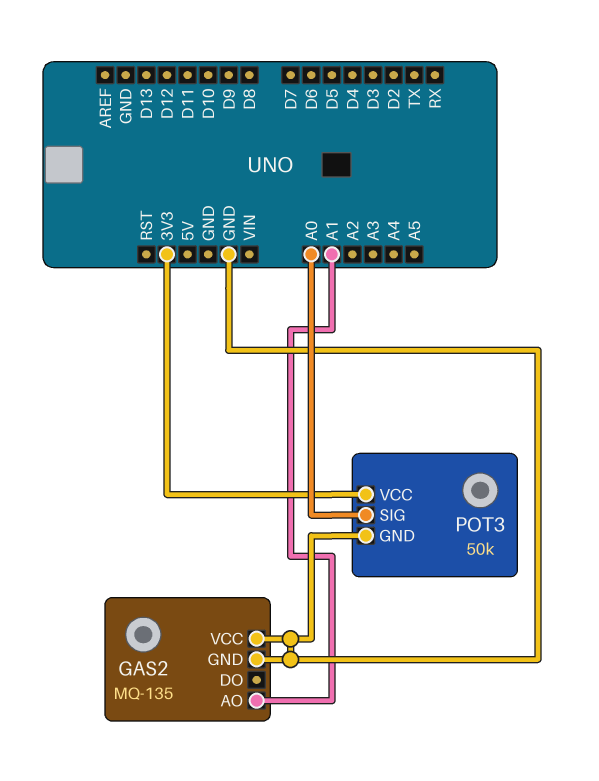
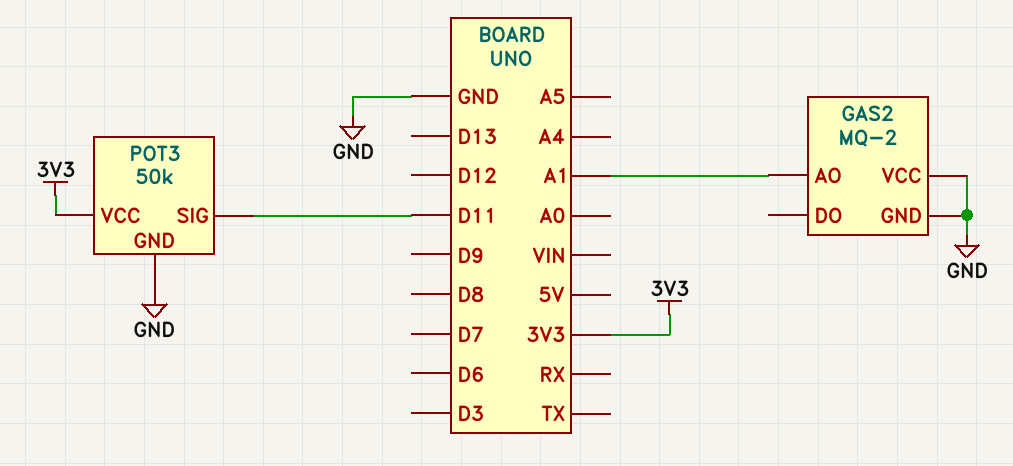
GAS2: MQ-135 -> MQ-2
POT3 pin SIG: A0 -> D11

